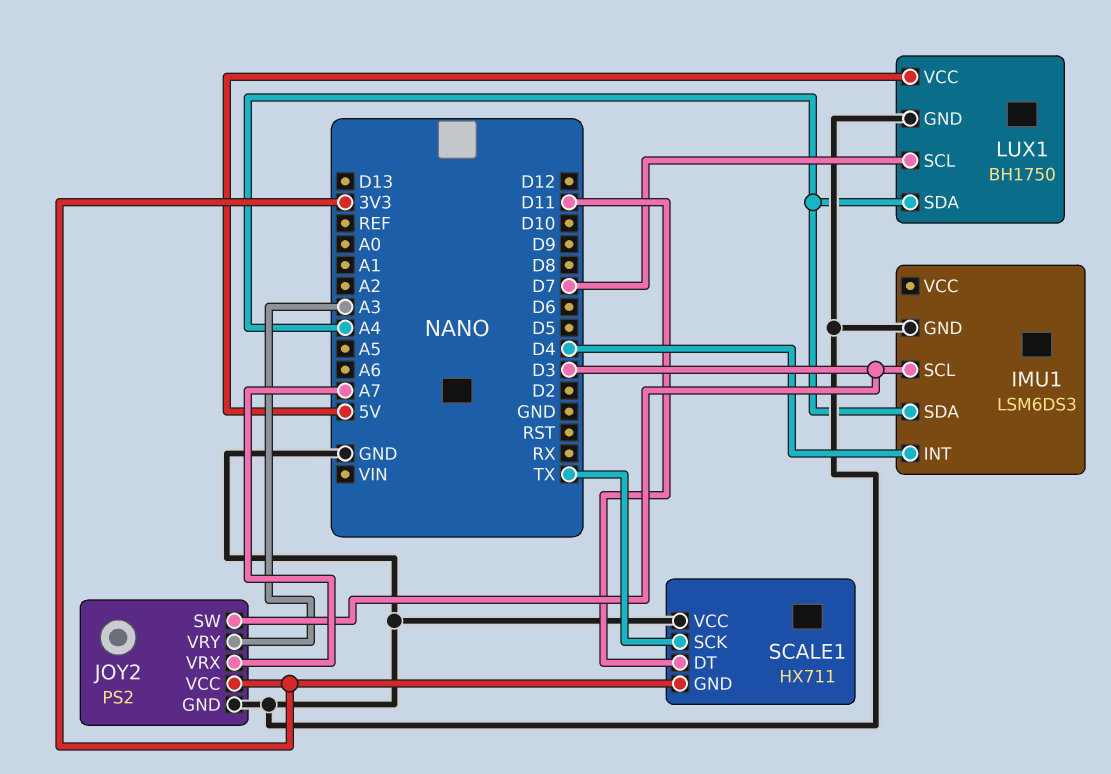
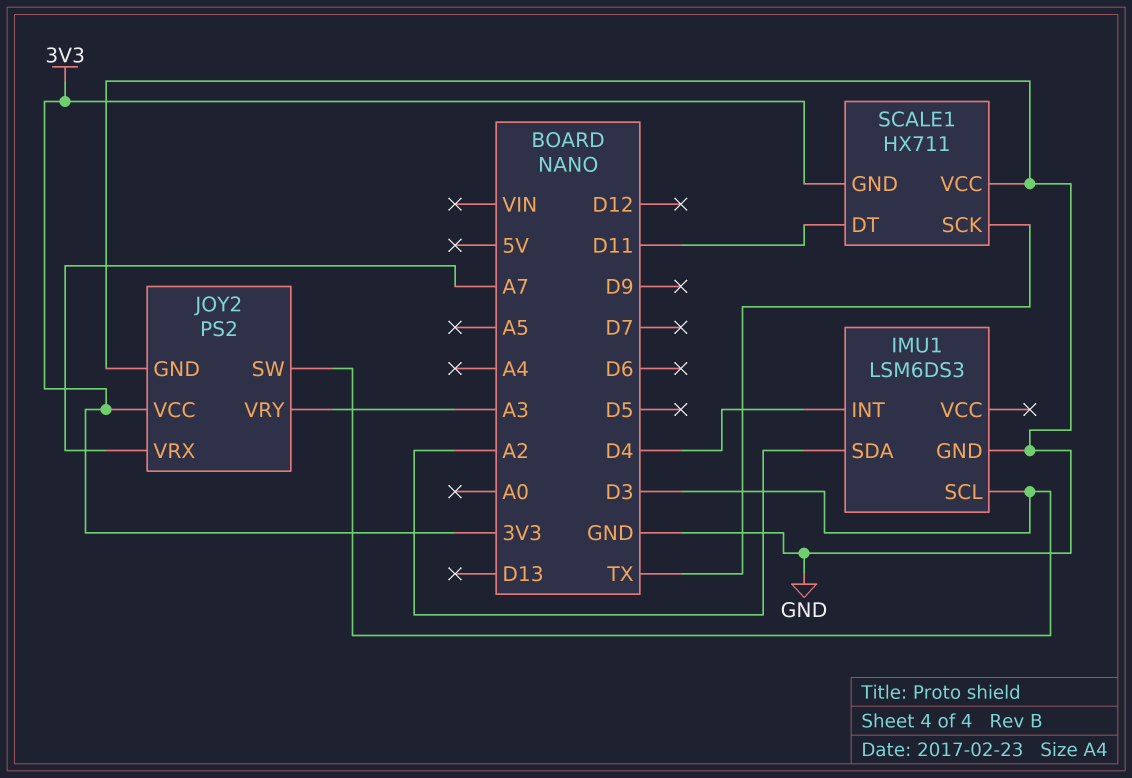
IMU1 pin SDA: A4 -> A2
LUX1: BH1750 -> none
LUX1 pin GND: GND -> none
LUX1 pin SCL: D7 -> none
LUX1 pin SDA: A4 -> none
LUX1 pin VCC: 5V -> none

